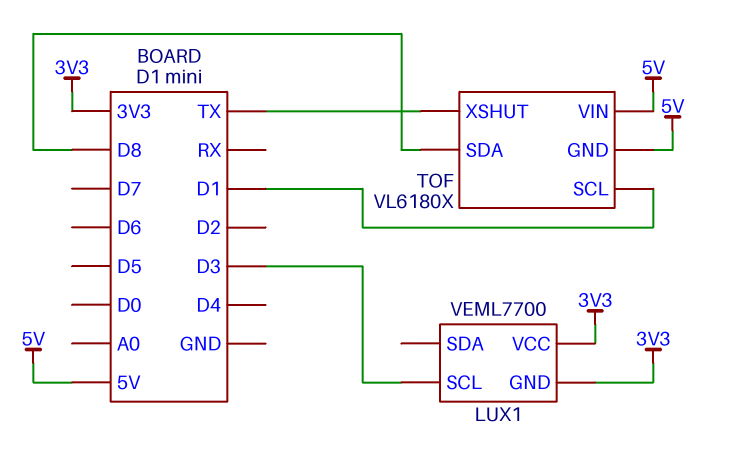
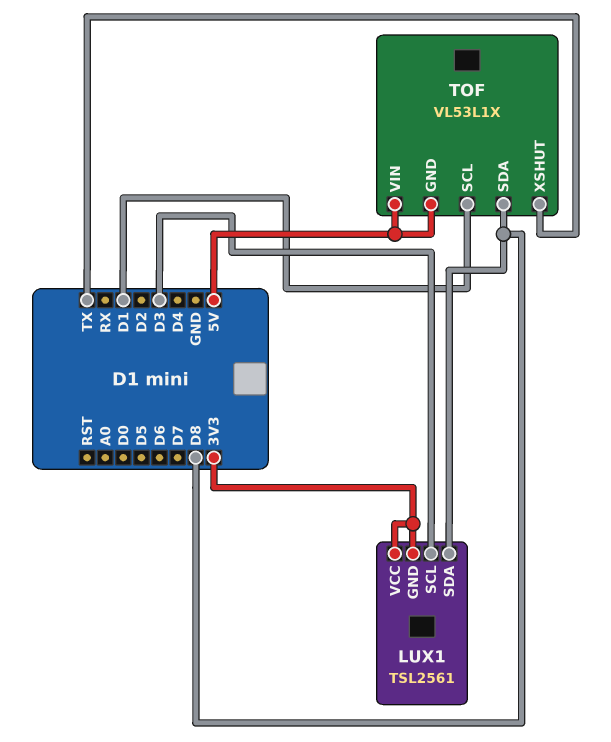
LUX1: VEML7700 -> TSL2561
LUX1 pin SDA: none -> D8
TOF: VL6180X -> VL53L1X

